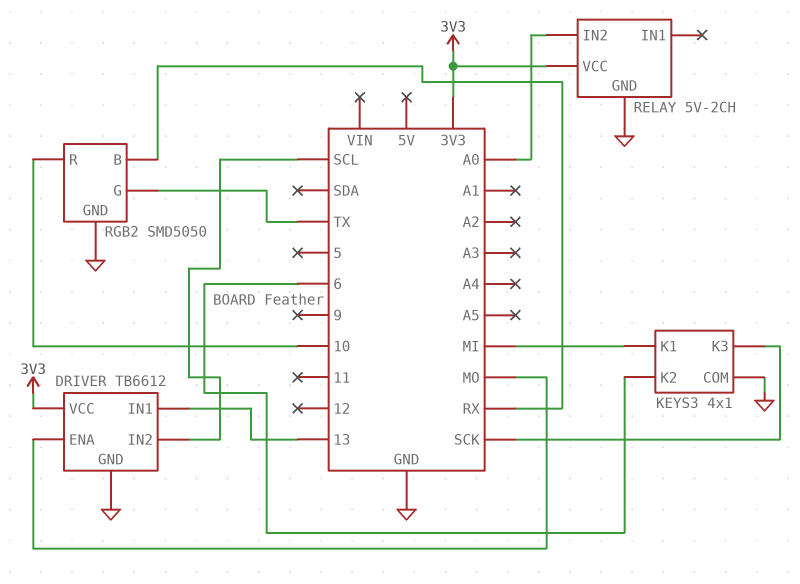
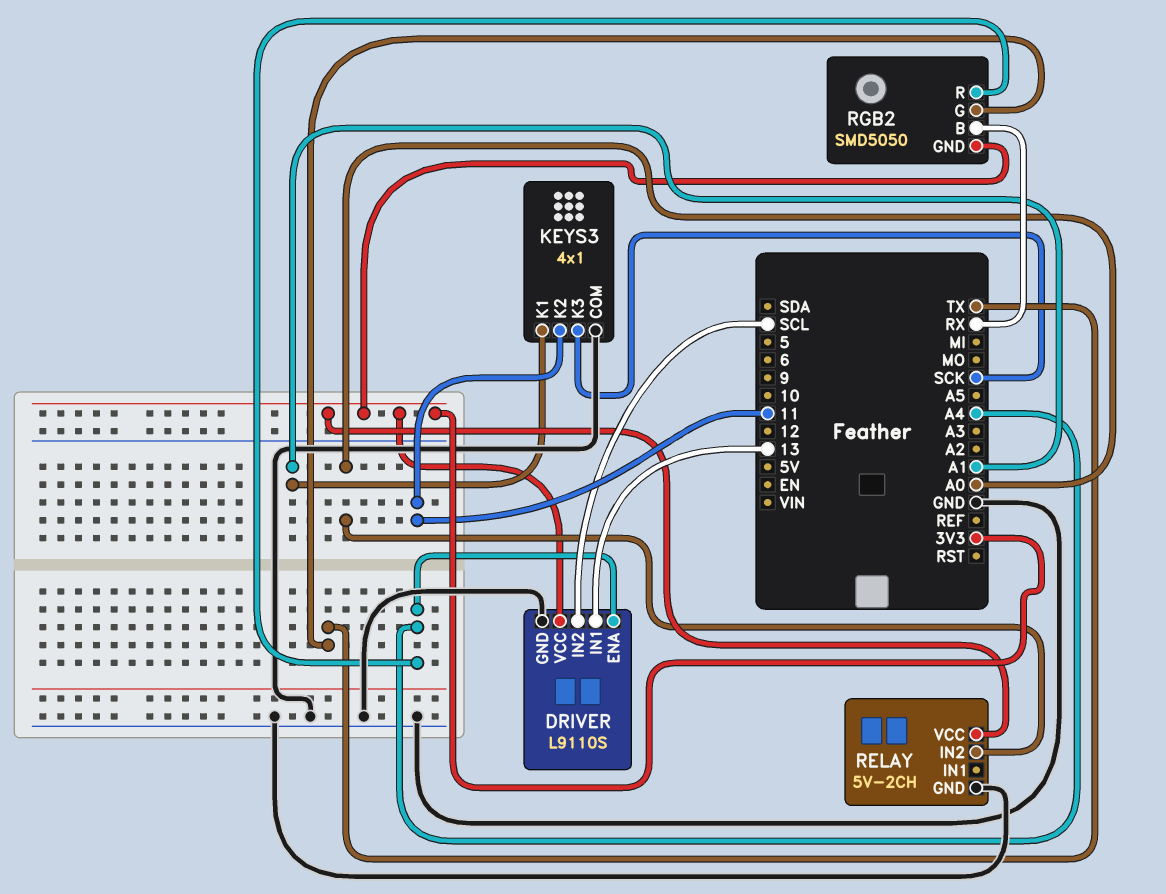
DRIVER: TB6612 -> L9110S
DRIVER pin ENA: MO -> A4
KEYS3 pin K1: MI -> A1
KEYS3 pin K2: 6 -> 11
RGB2 pin GND: GND -> 3V3
RGB2 pin R: 10 -> A4

